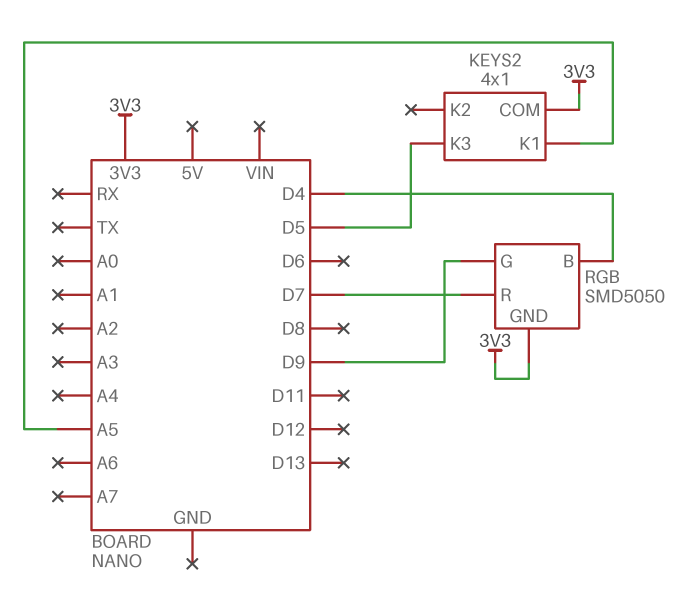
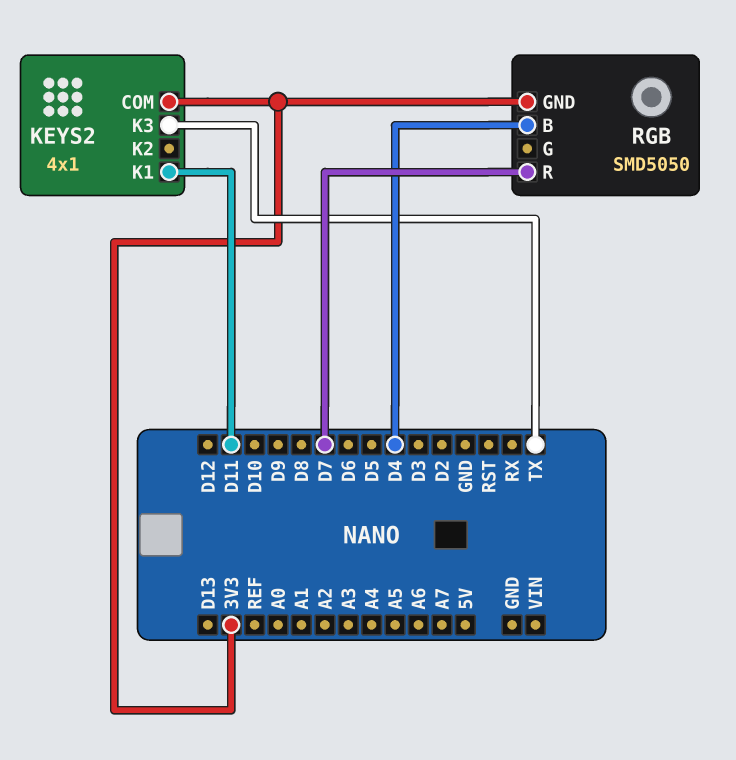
KEYS2 pin K1: A5 -> D11
KEYS2 pin K3: D5 -> TX
RGB pin G: D9 -> none

